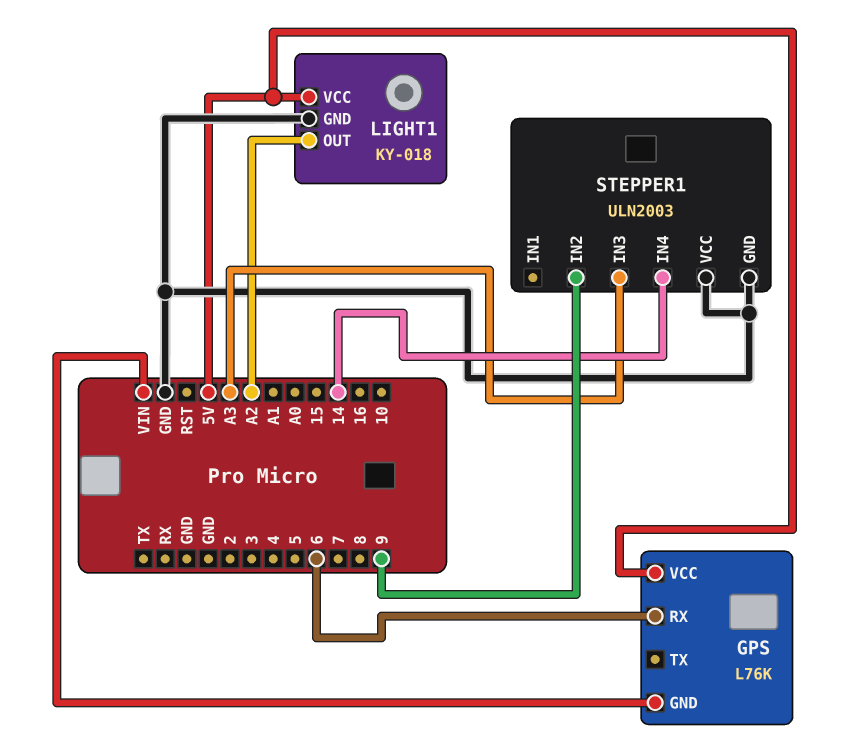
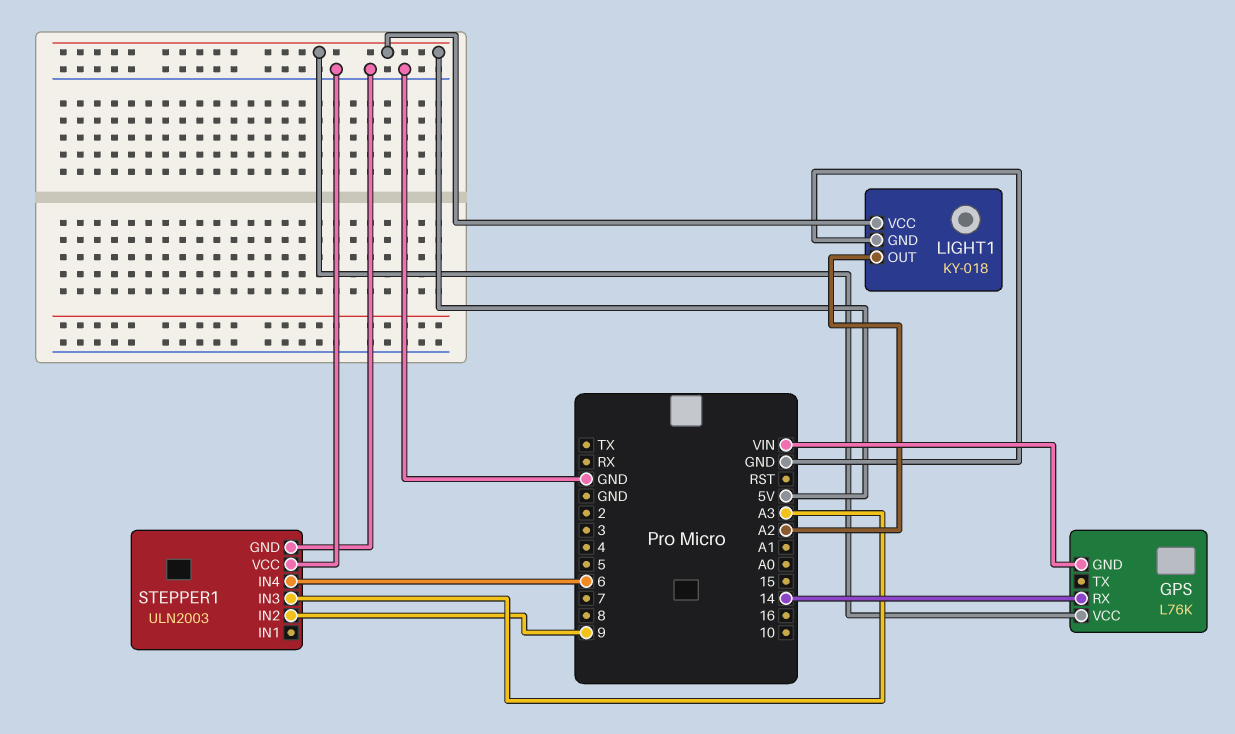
GPS pin RX: 6 -> 14
STEPPER1 pin IN4: 14 -> 6

